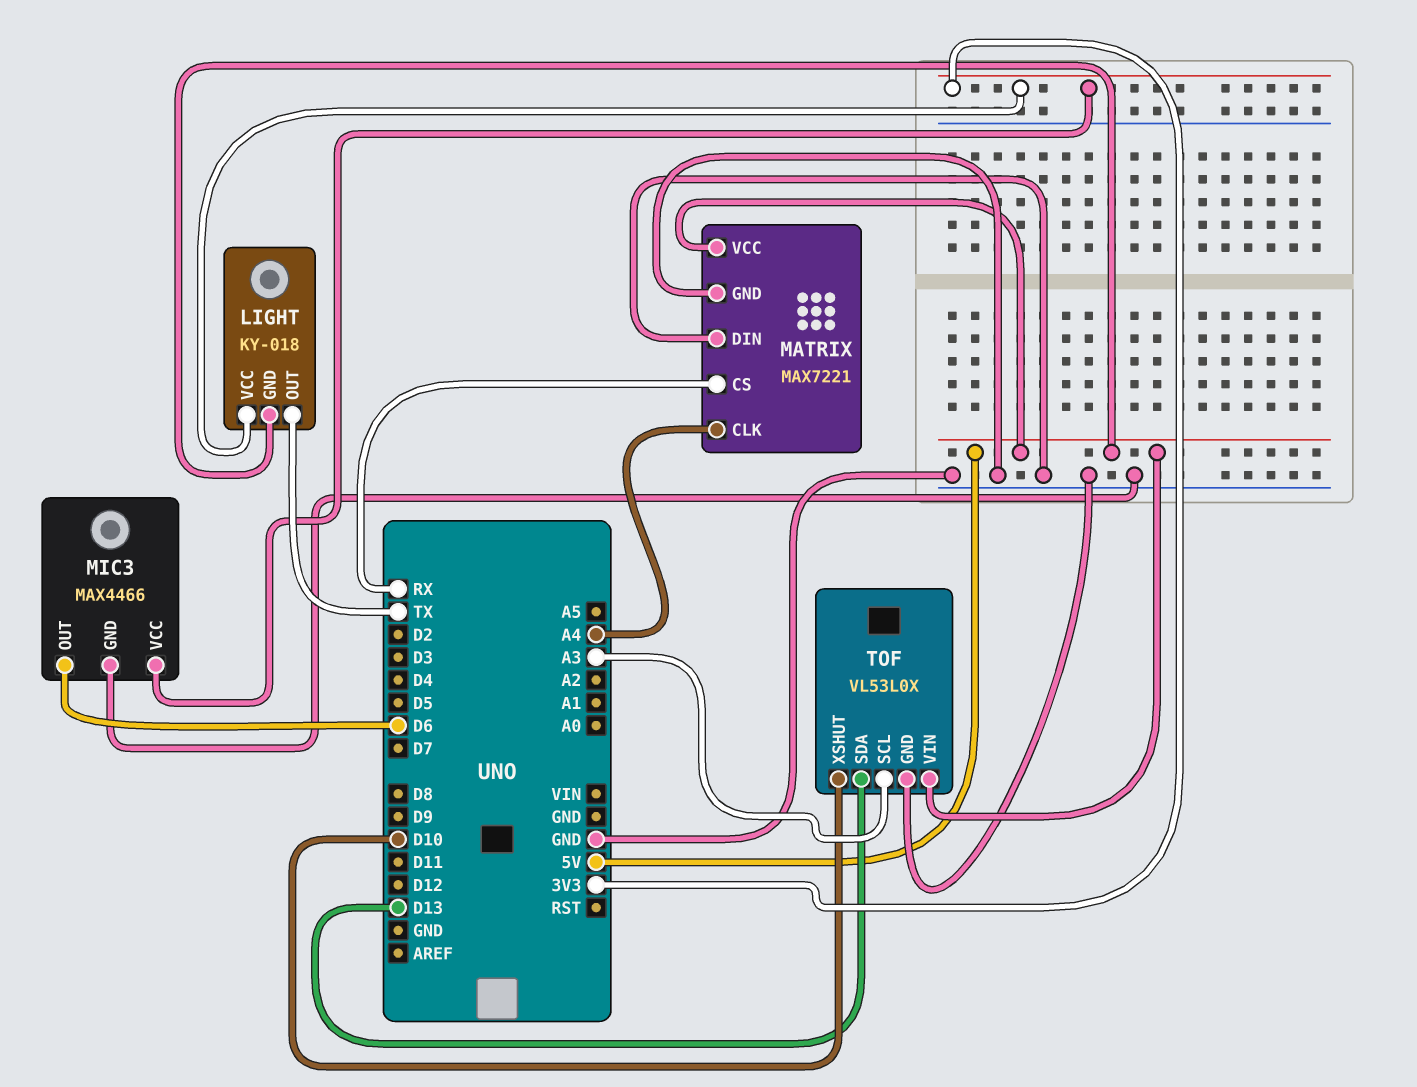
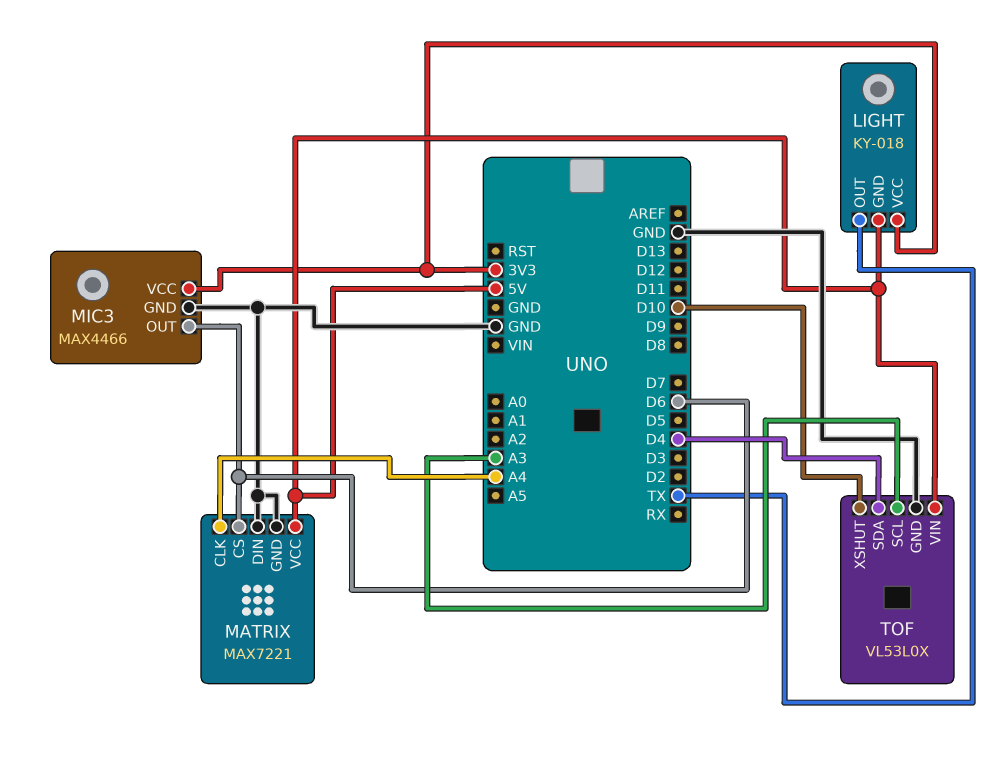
MATRIX pin CS: RX -> D6
TOF pin SDA: D13 -> D4

